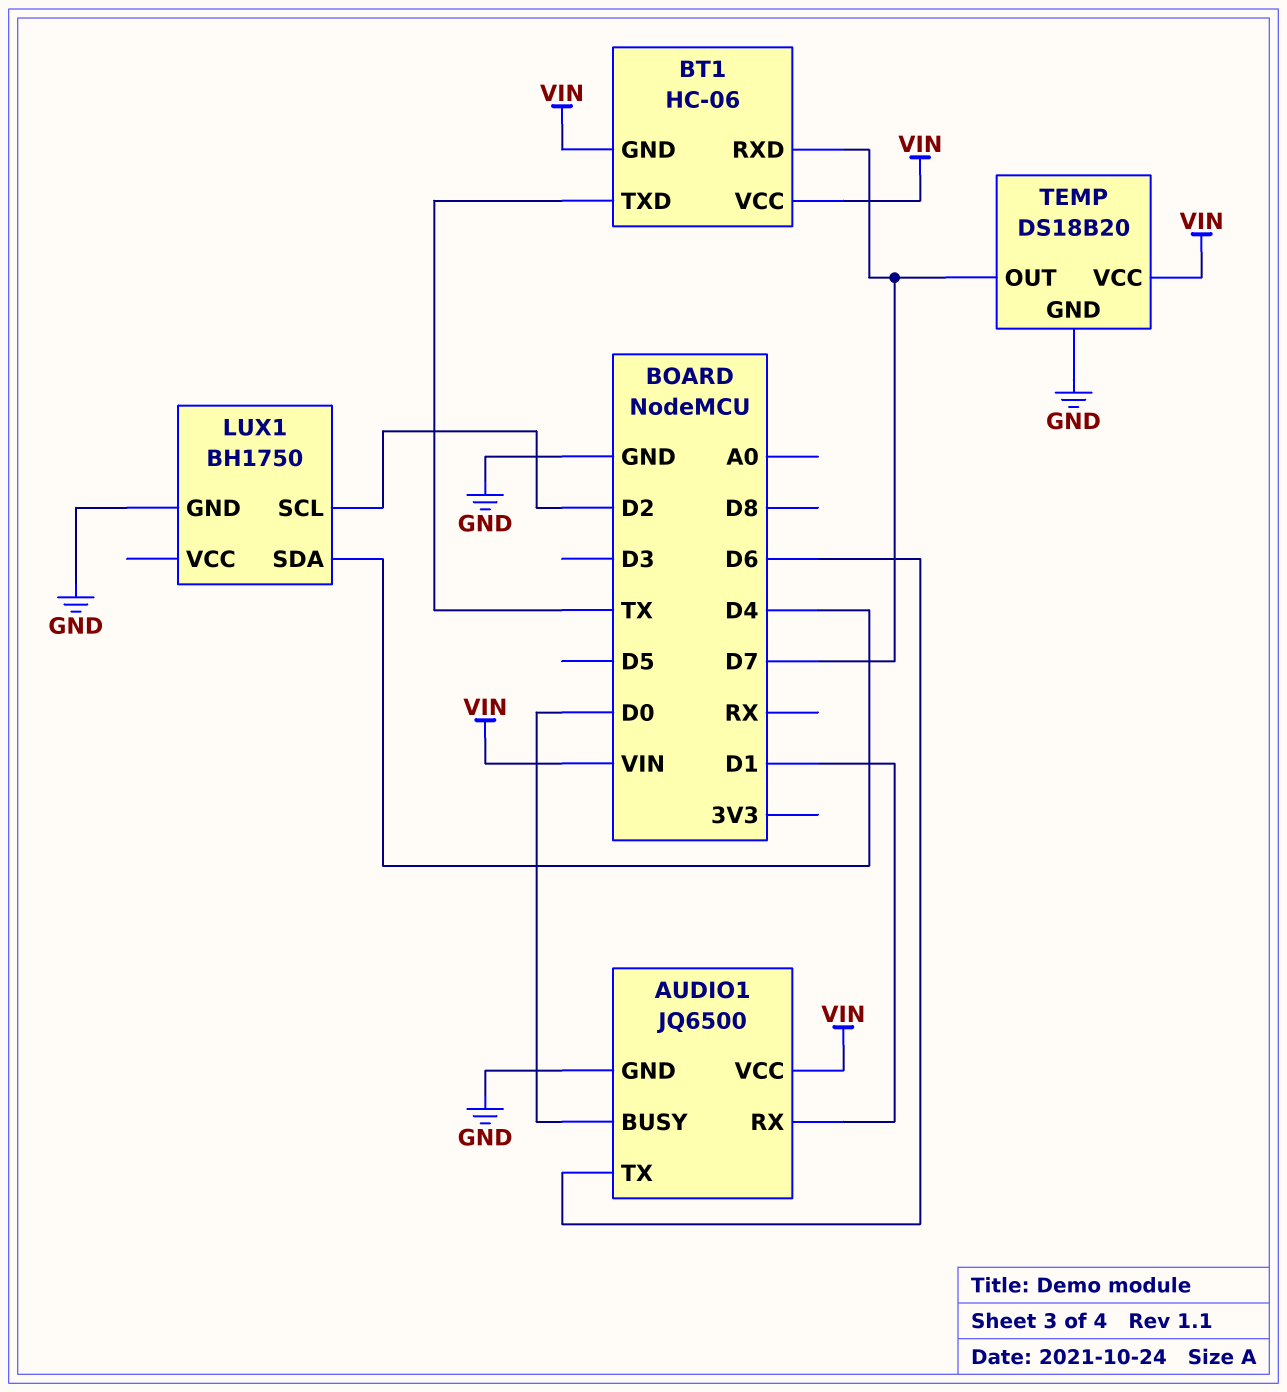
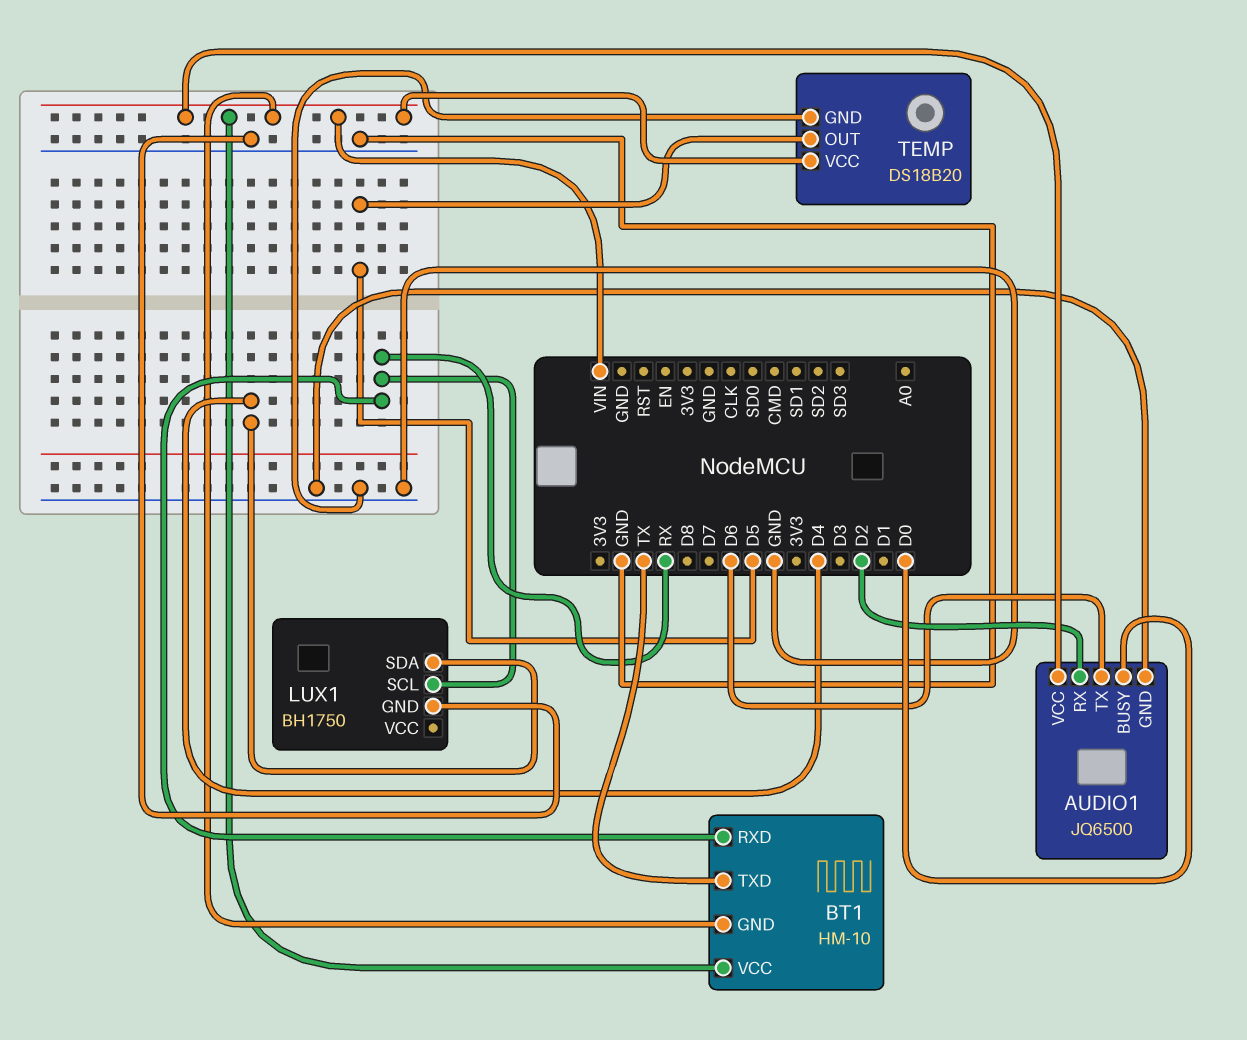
AUDIO1 pin RX: D1 -> D2
BT1: HC-06 -> HM-10
BT1 pin RXD: D7 -> RX
LUX1 pin SCL: D2 -> RX
TEMP pin OUT: D7 -> D5

